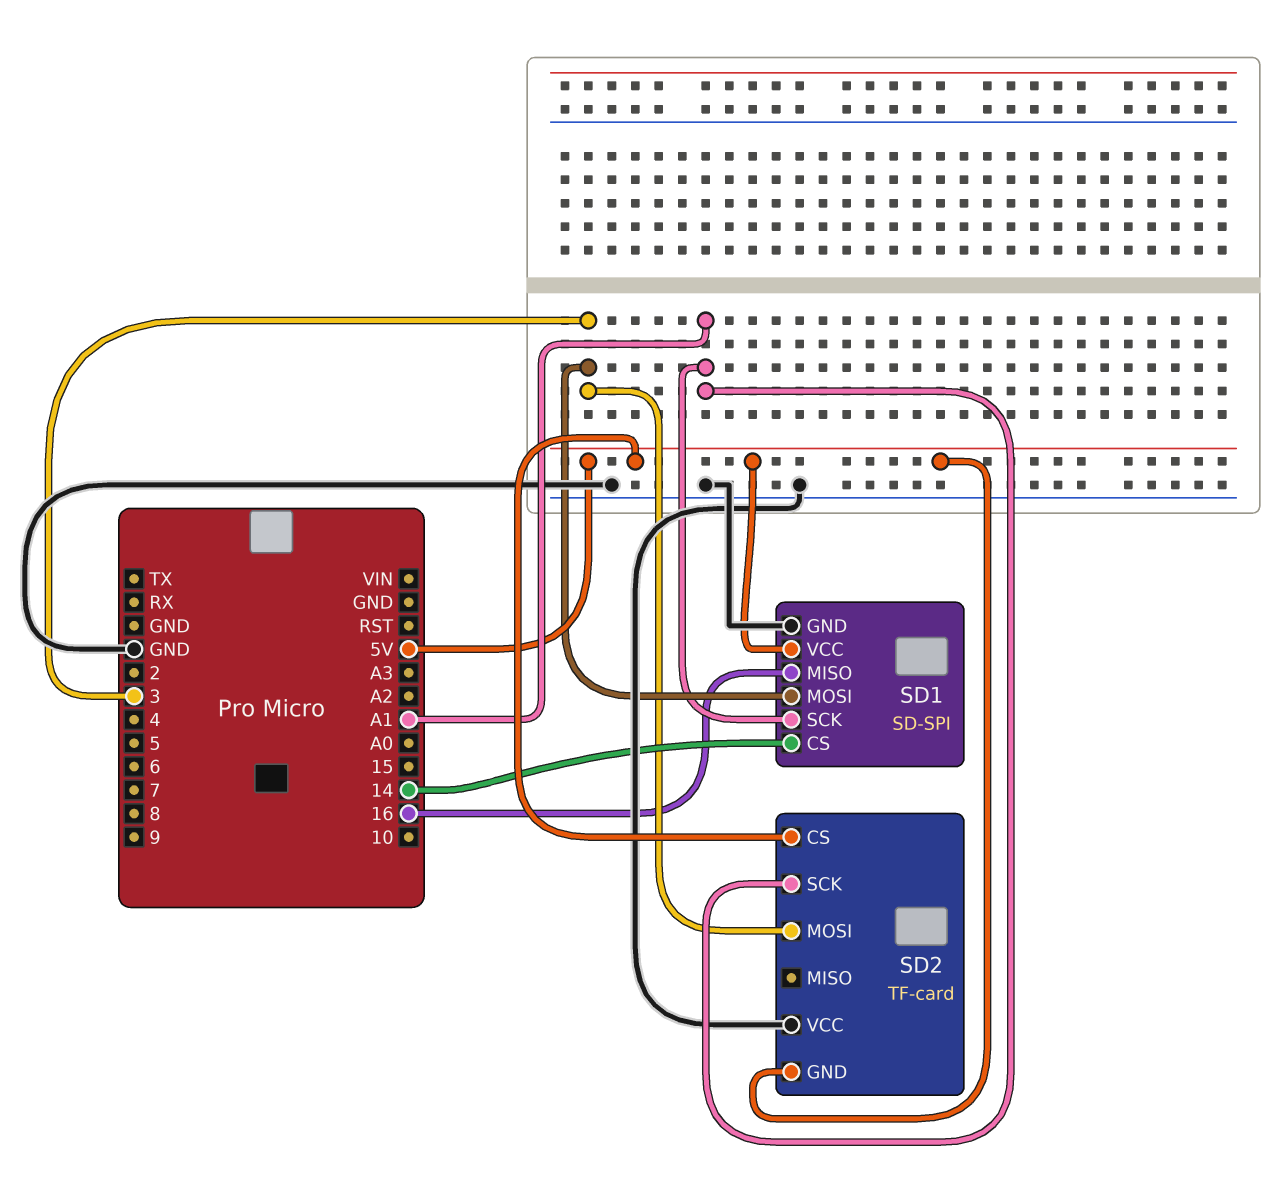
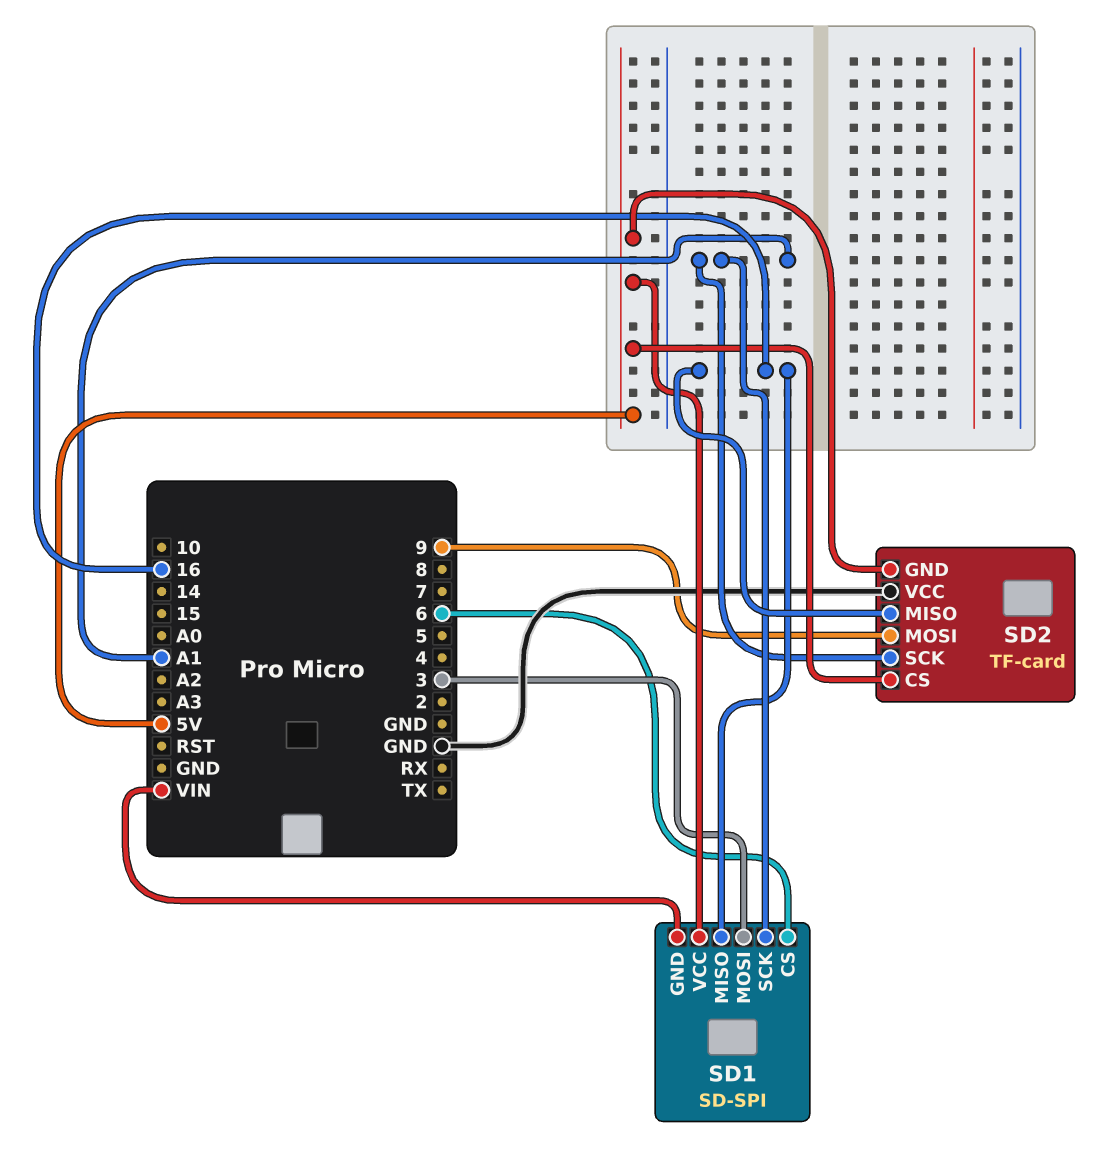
SD1 pin CS: 14 -> 6
SD1 pin GND: GND -> VIN
SD2 pin MISO: none -> 16
SD2 pin MOSI: 3 -> 9

